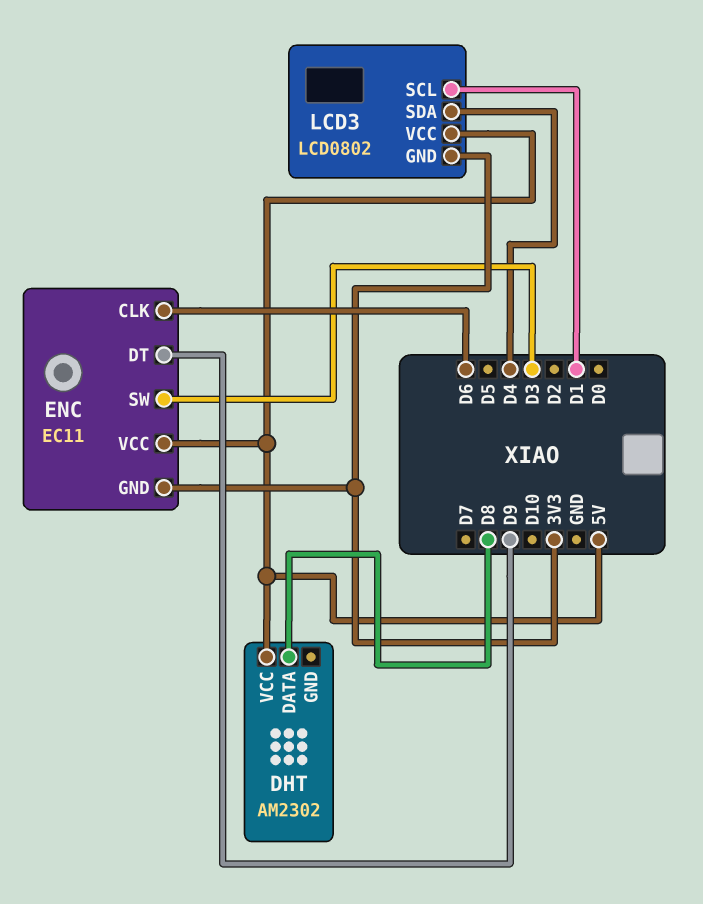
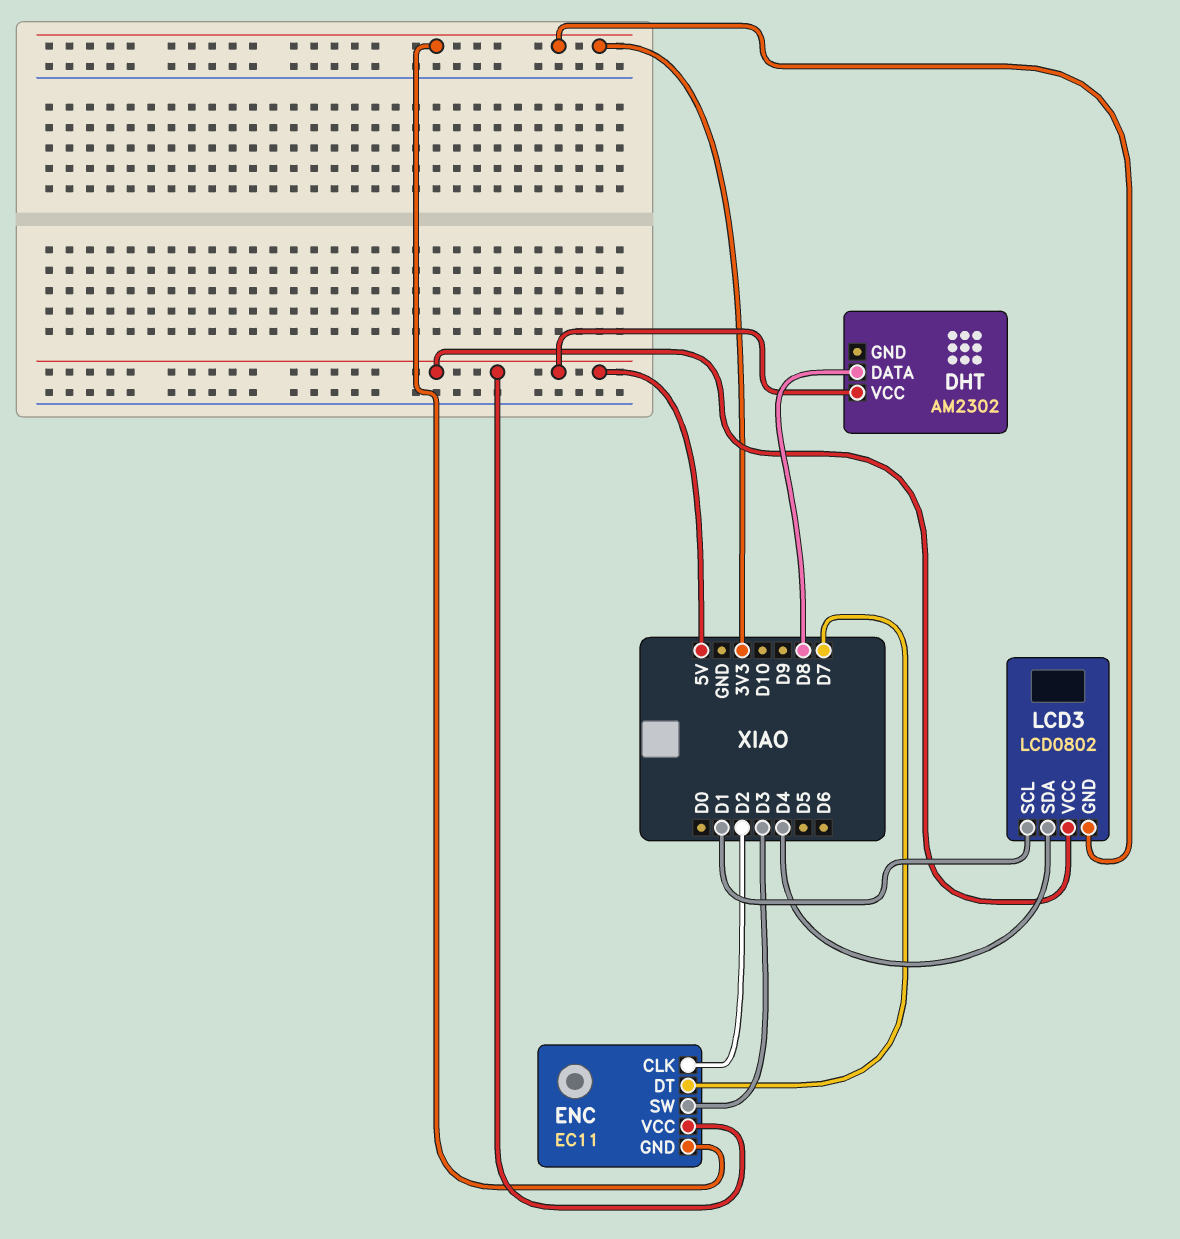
ENC pin CLK: D6 -> D2
ENC pin DT: D9 -> D7

